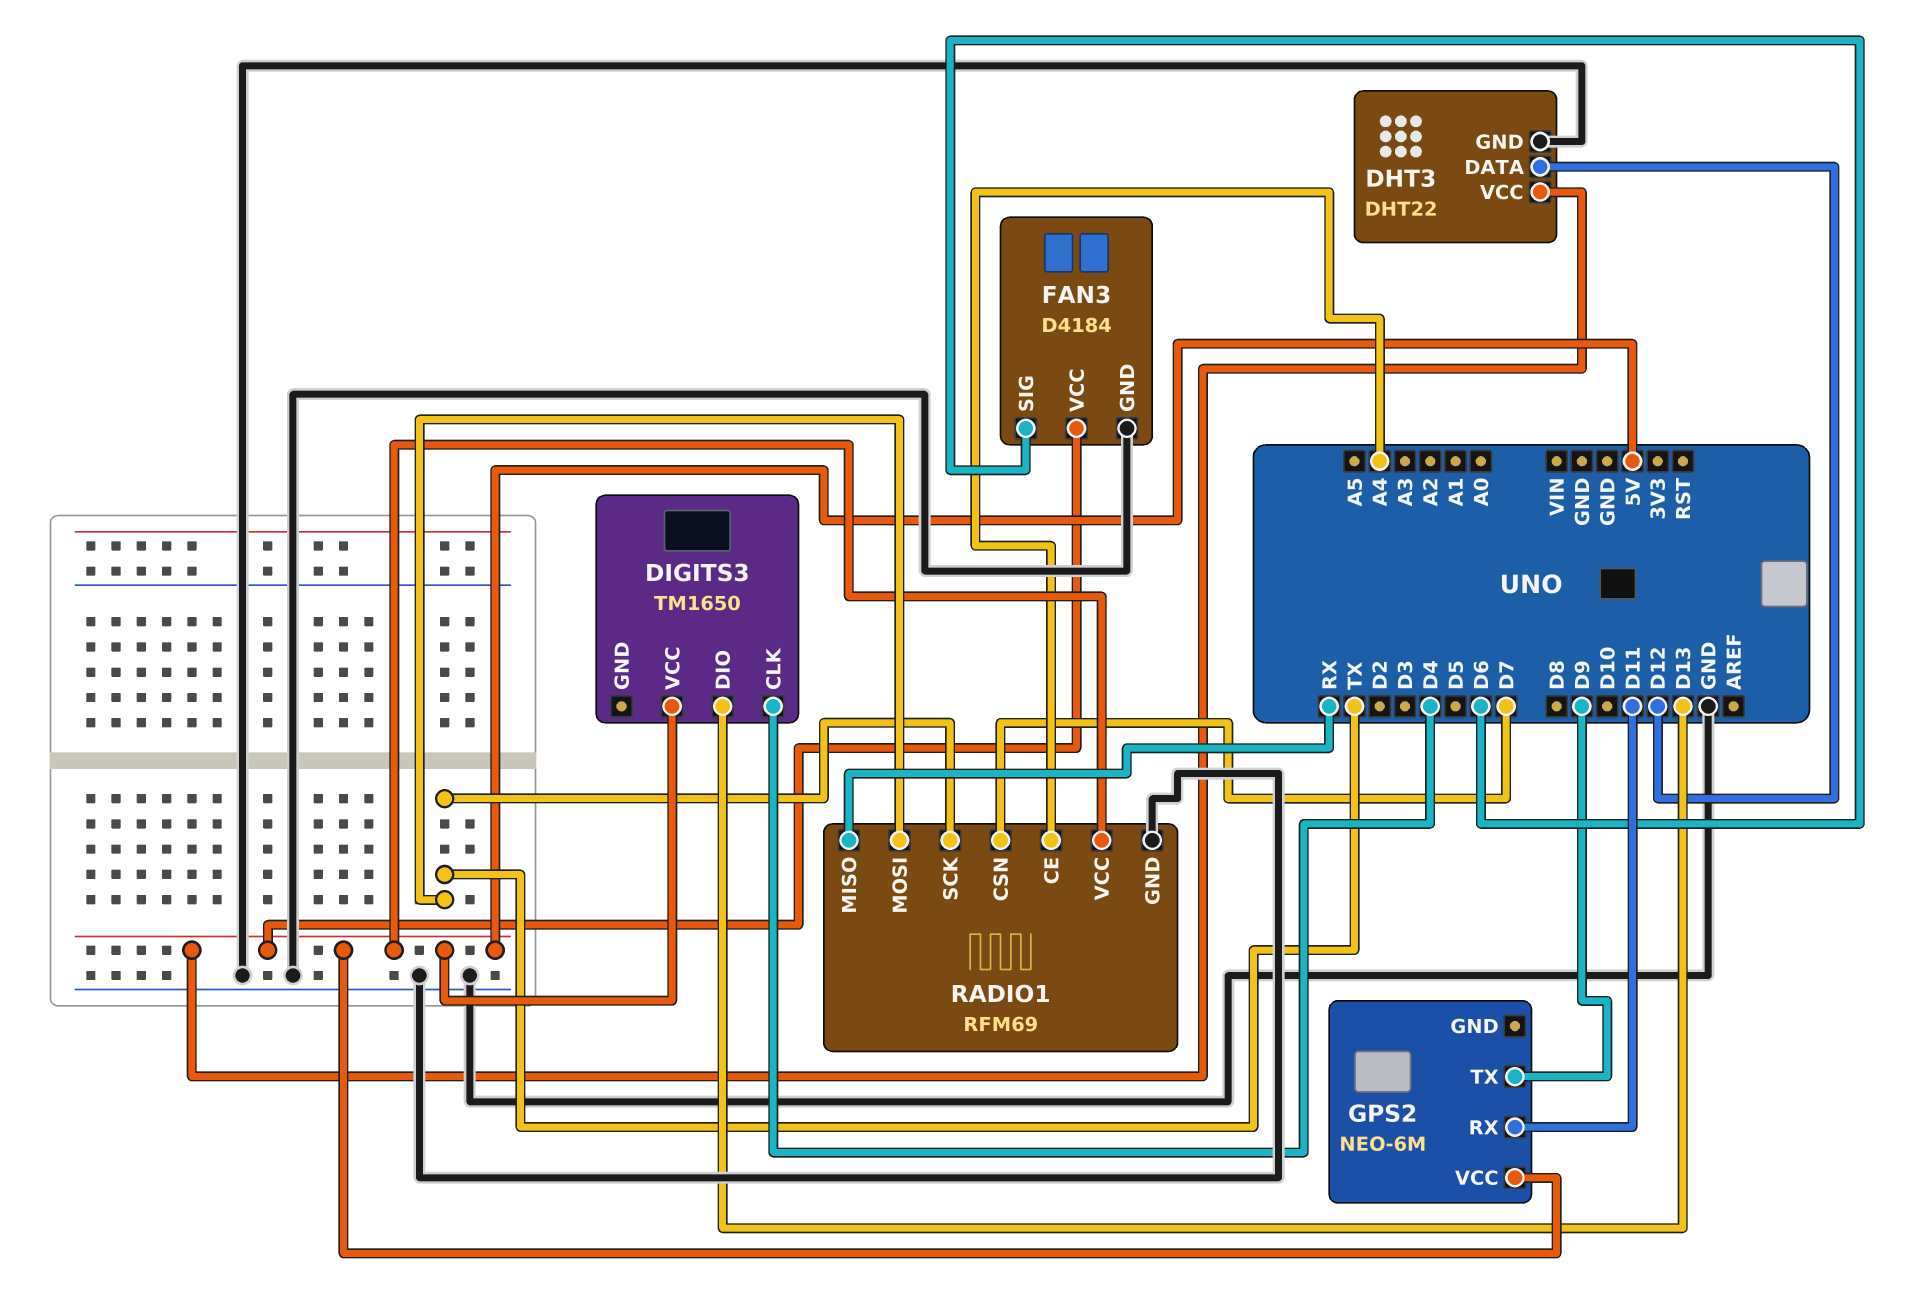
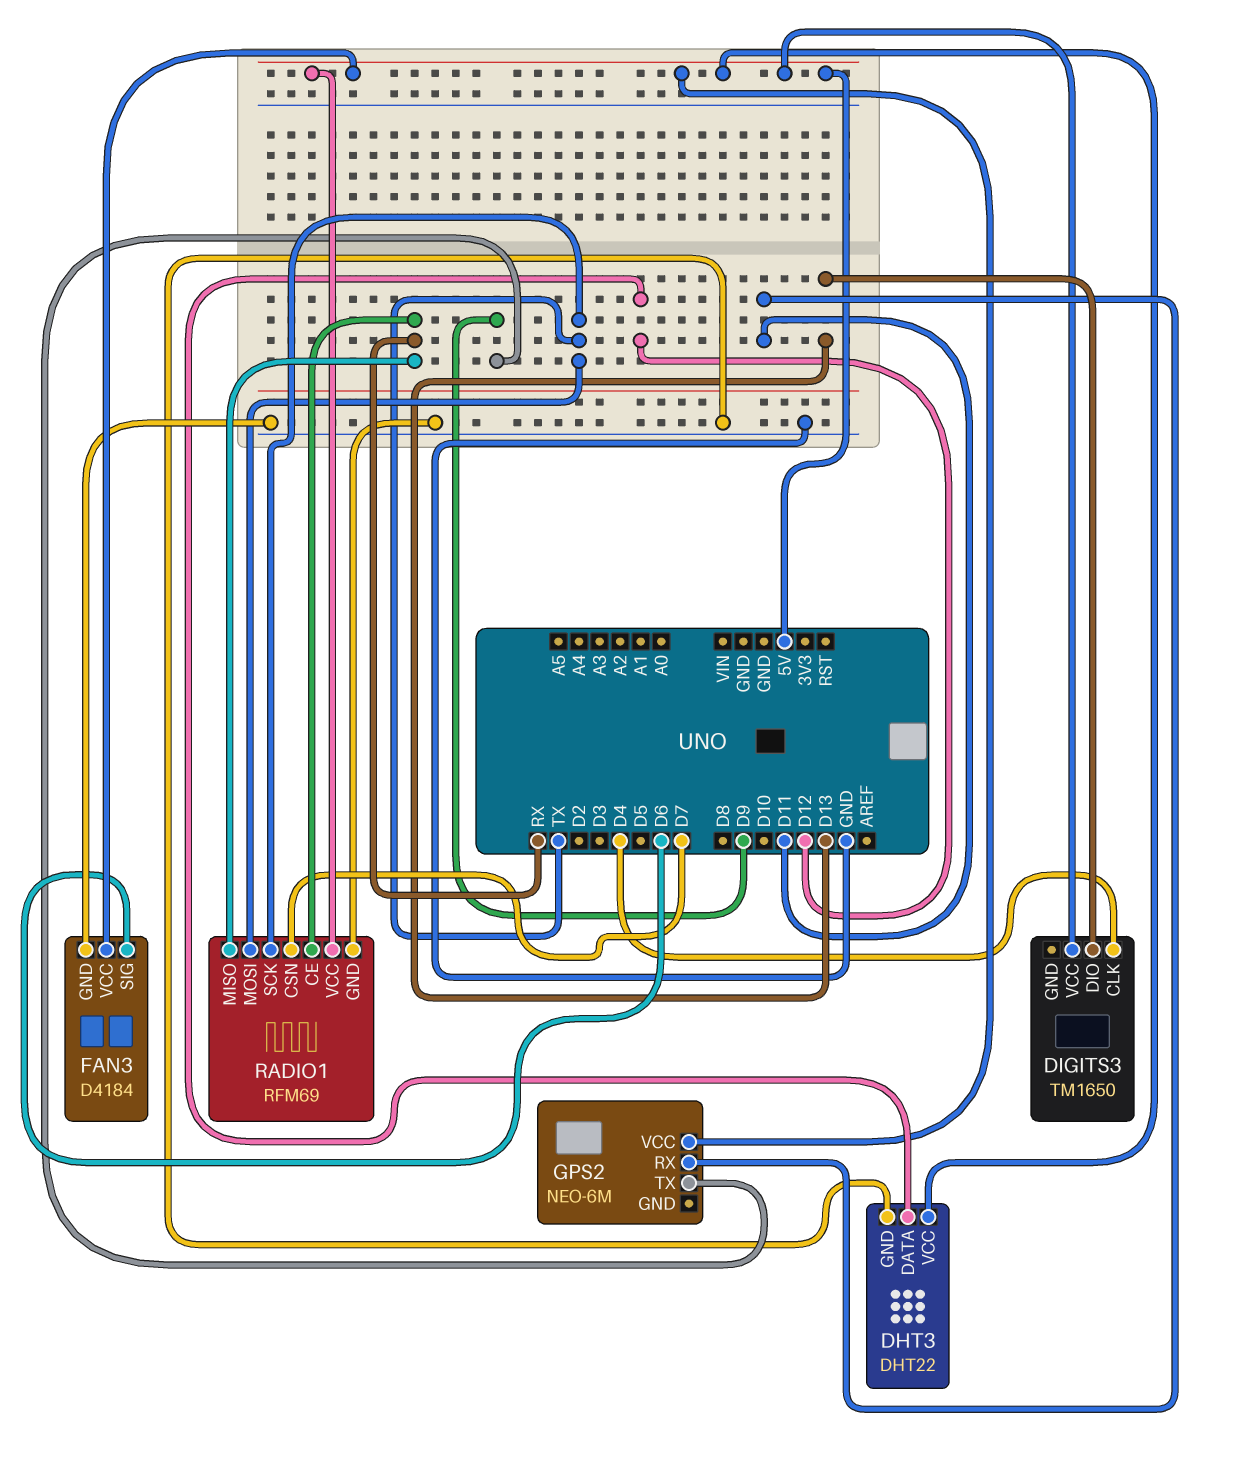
RADIO1 pin CE: A4 -> RX

